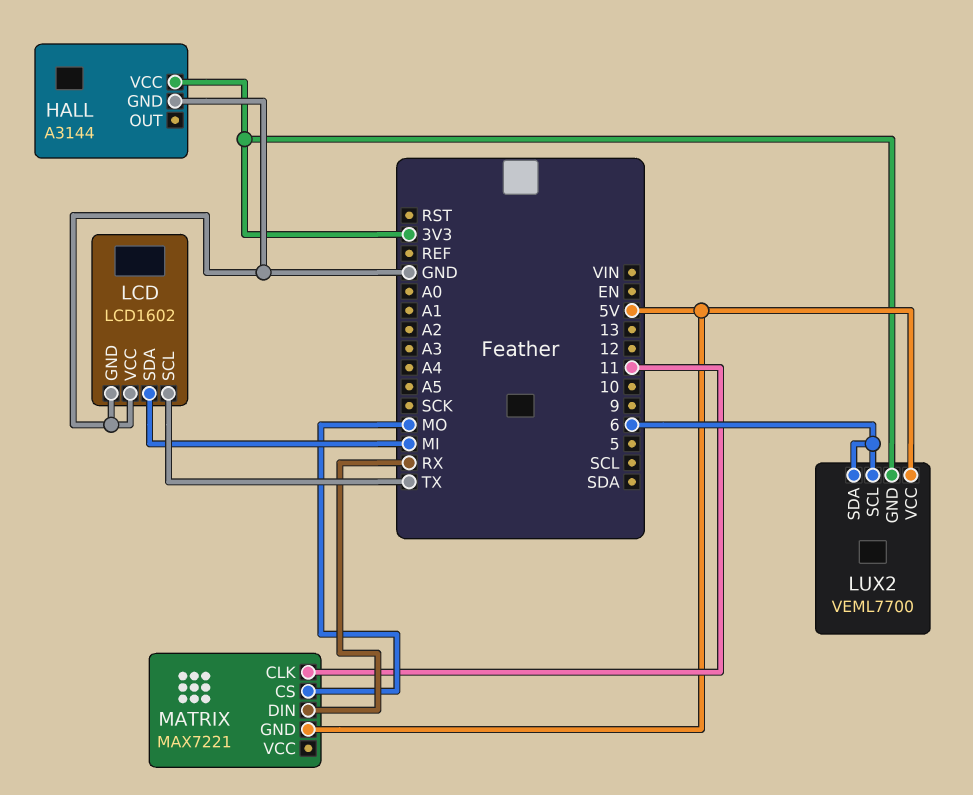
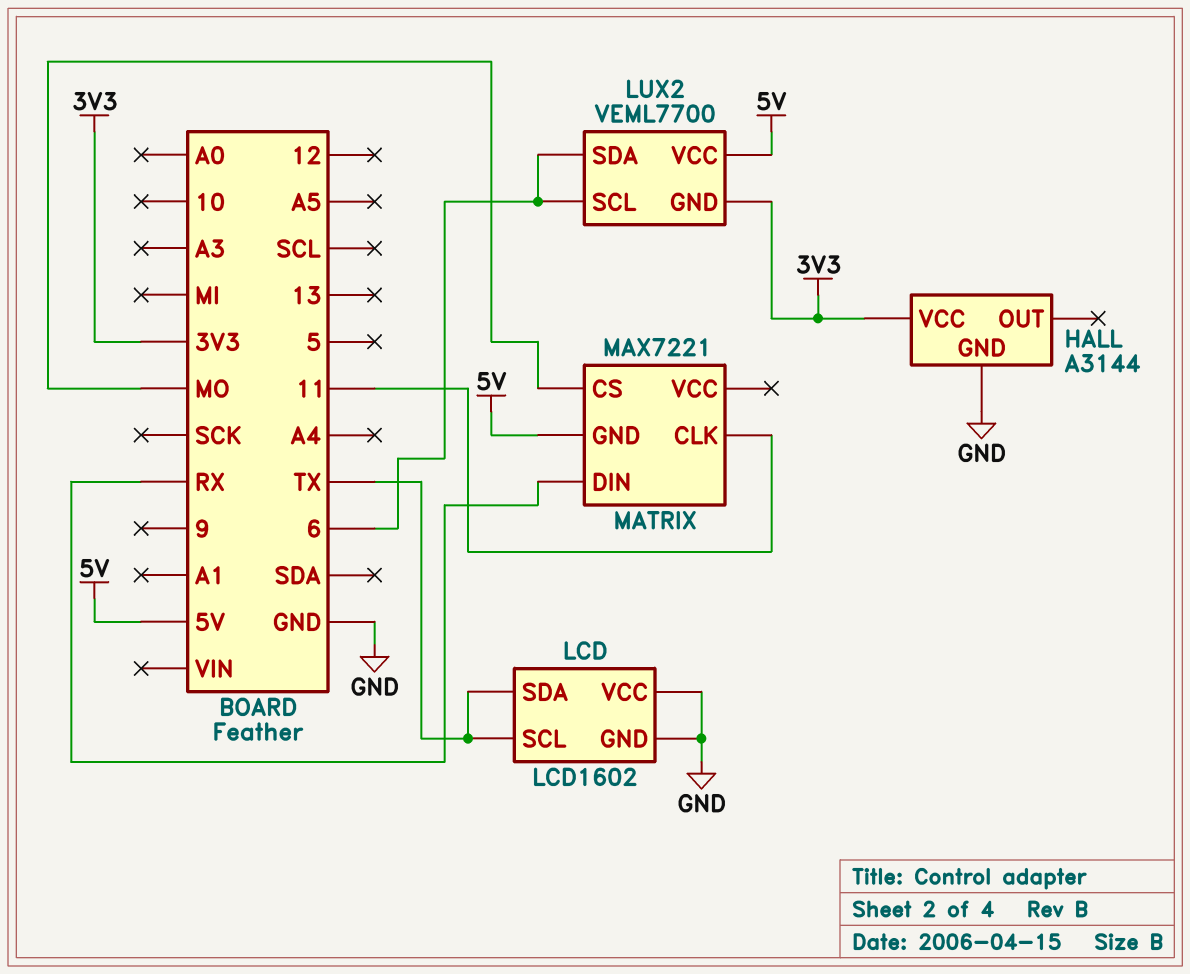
LCD pin SDA: MI -> TX

